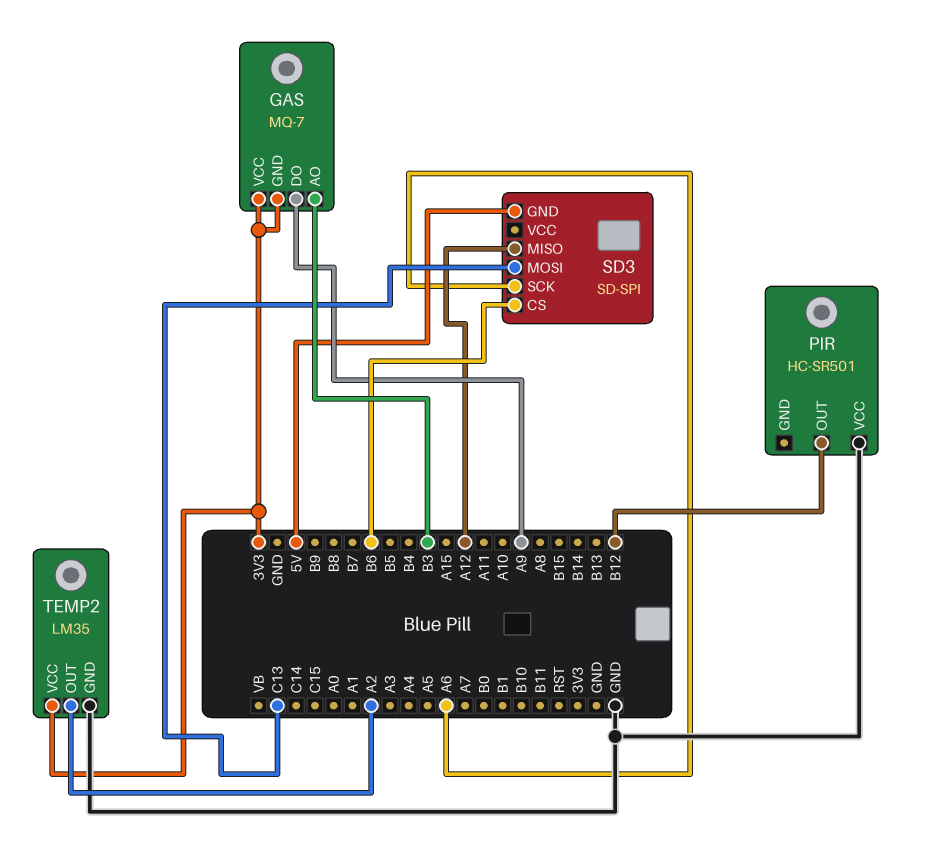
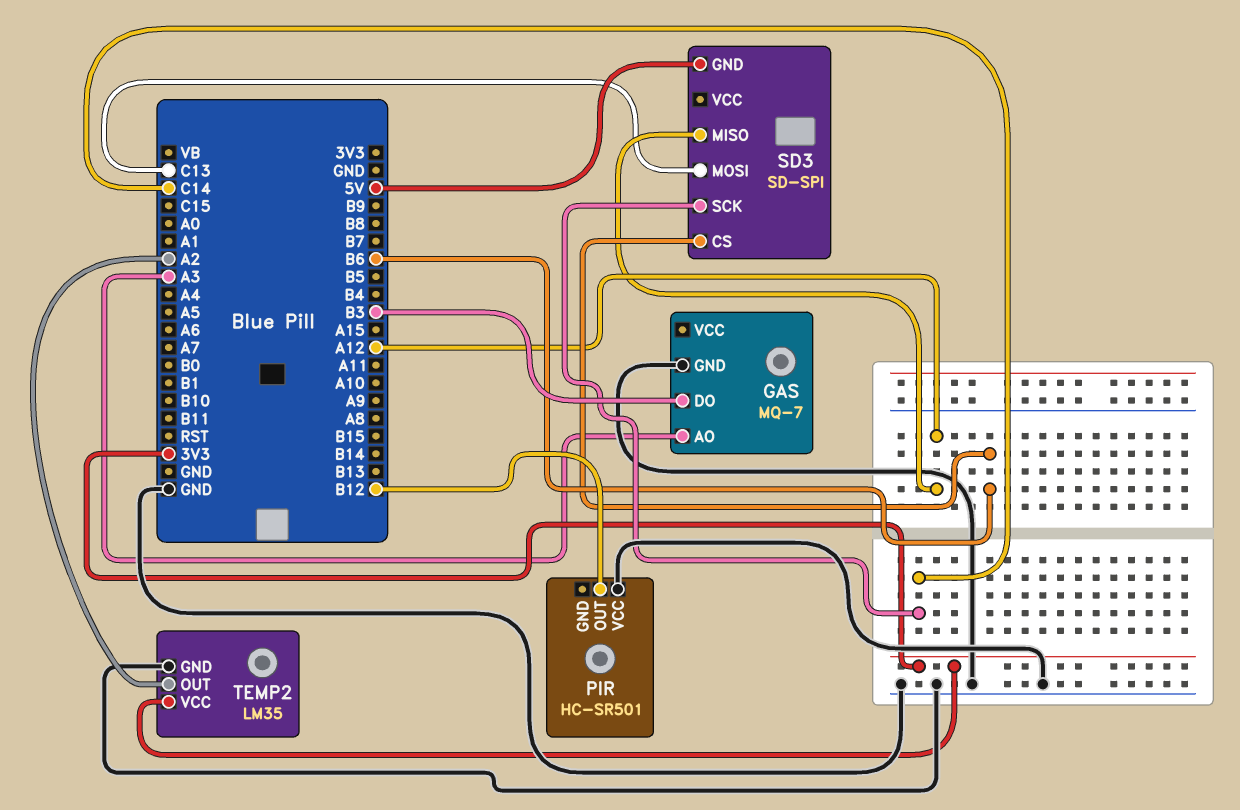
GAS pin AO: B3 -> A3
GAS pin DO: A9 -> B3
GAS pin GND: 3V3 -> GND
GAS pin VCC: 3V3 -> none
SD3 pin SCK: A6 -> C14

